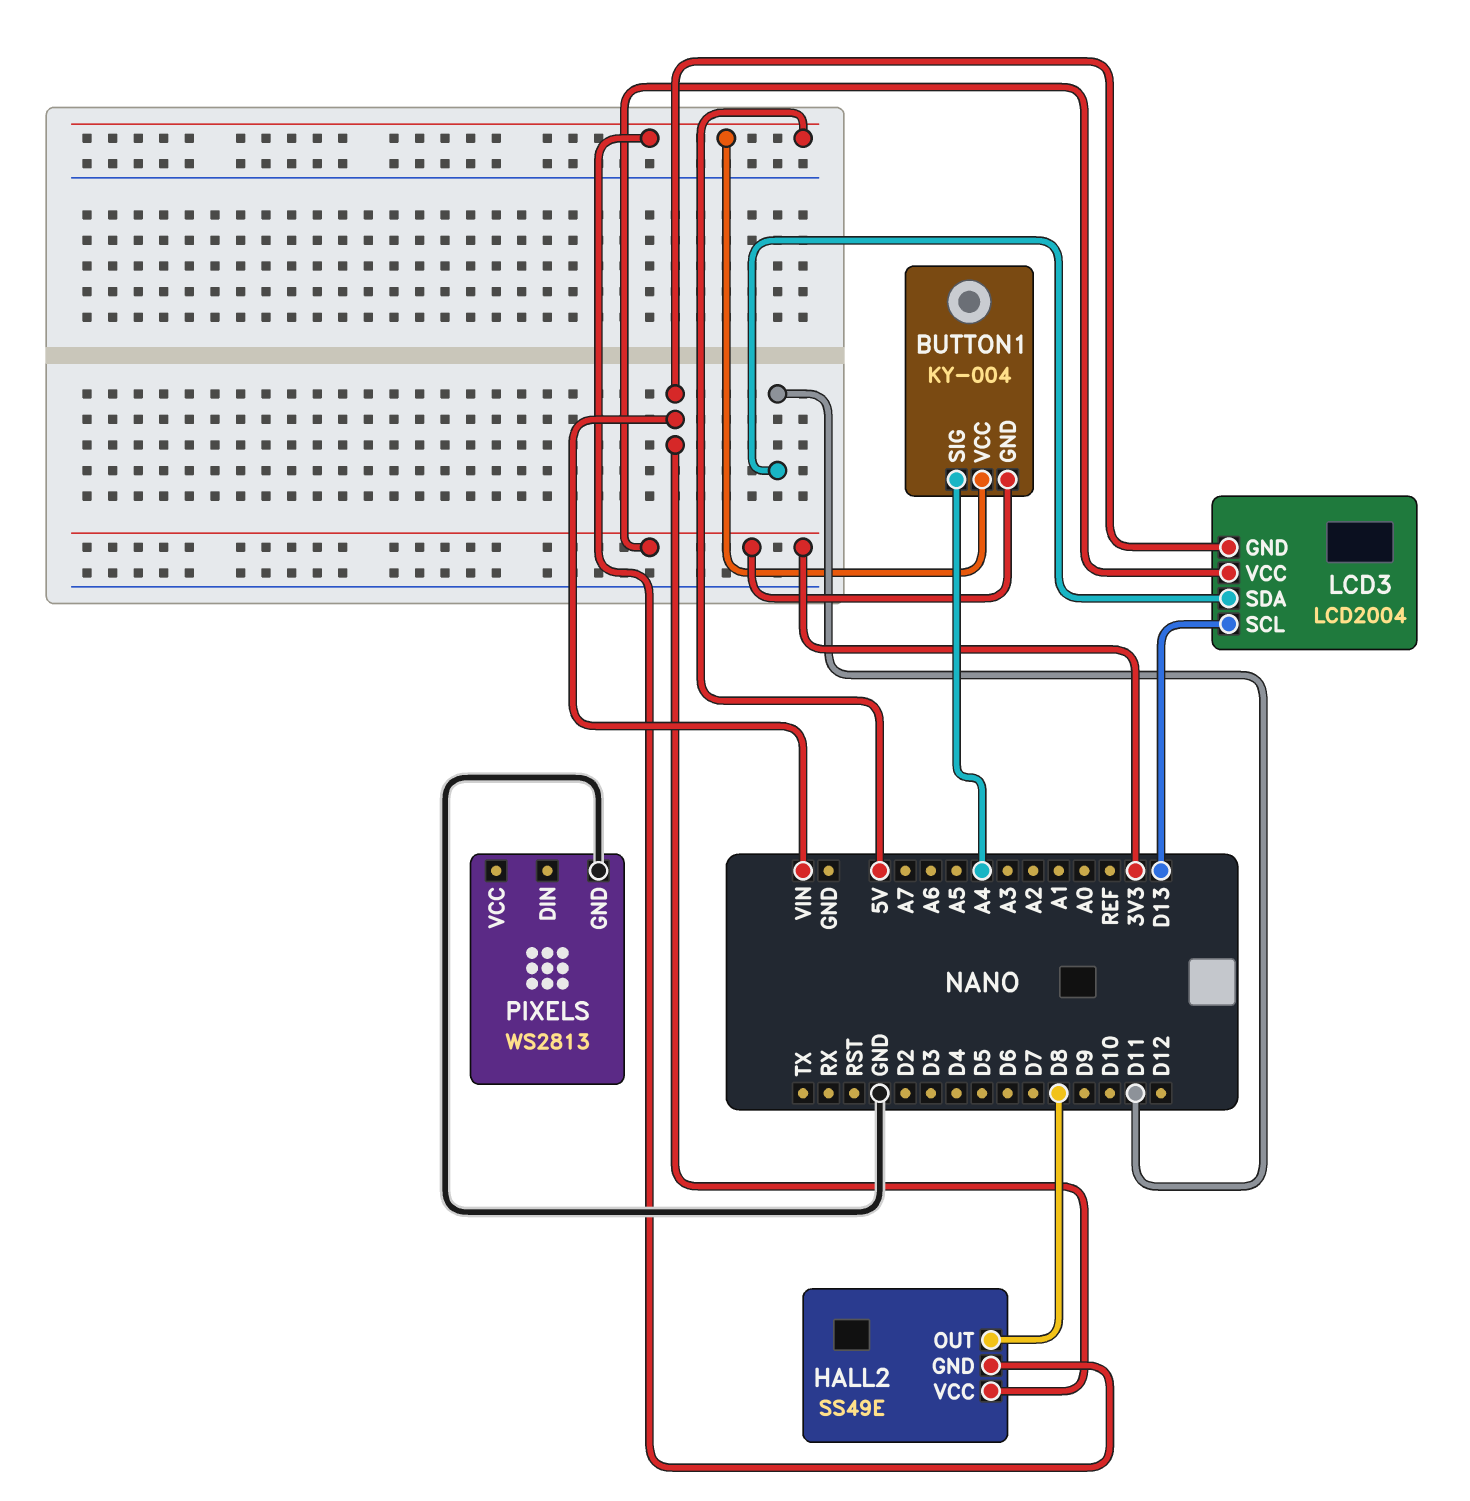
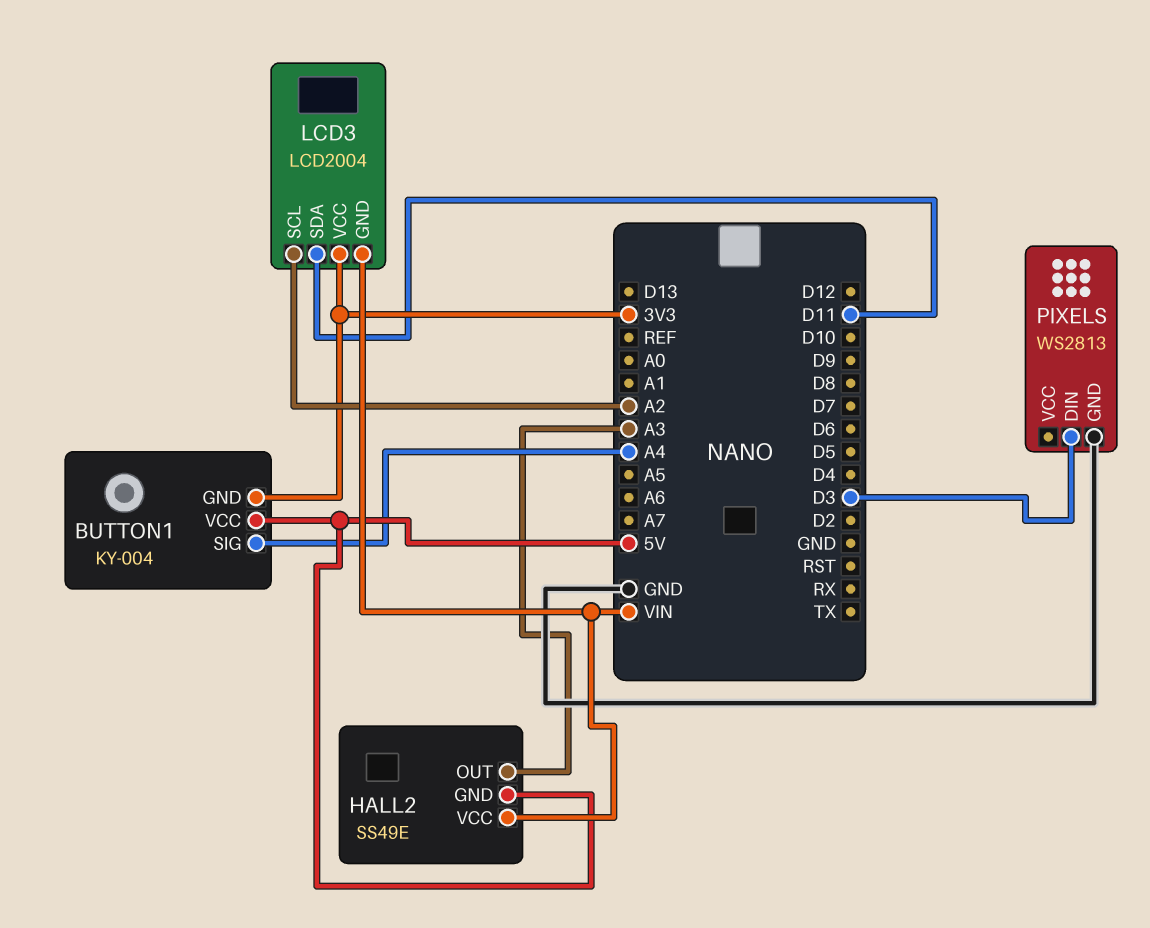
HALL2 pin OUT: D8 -> A3
LCD3 pin SCL: D13 -> A2
PIXELS pin DIN: none -> D3

